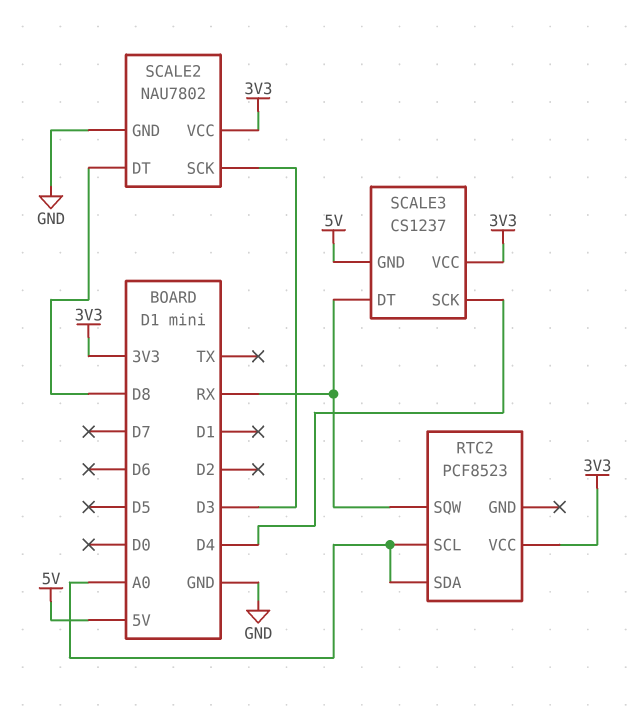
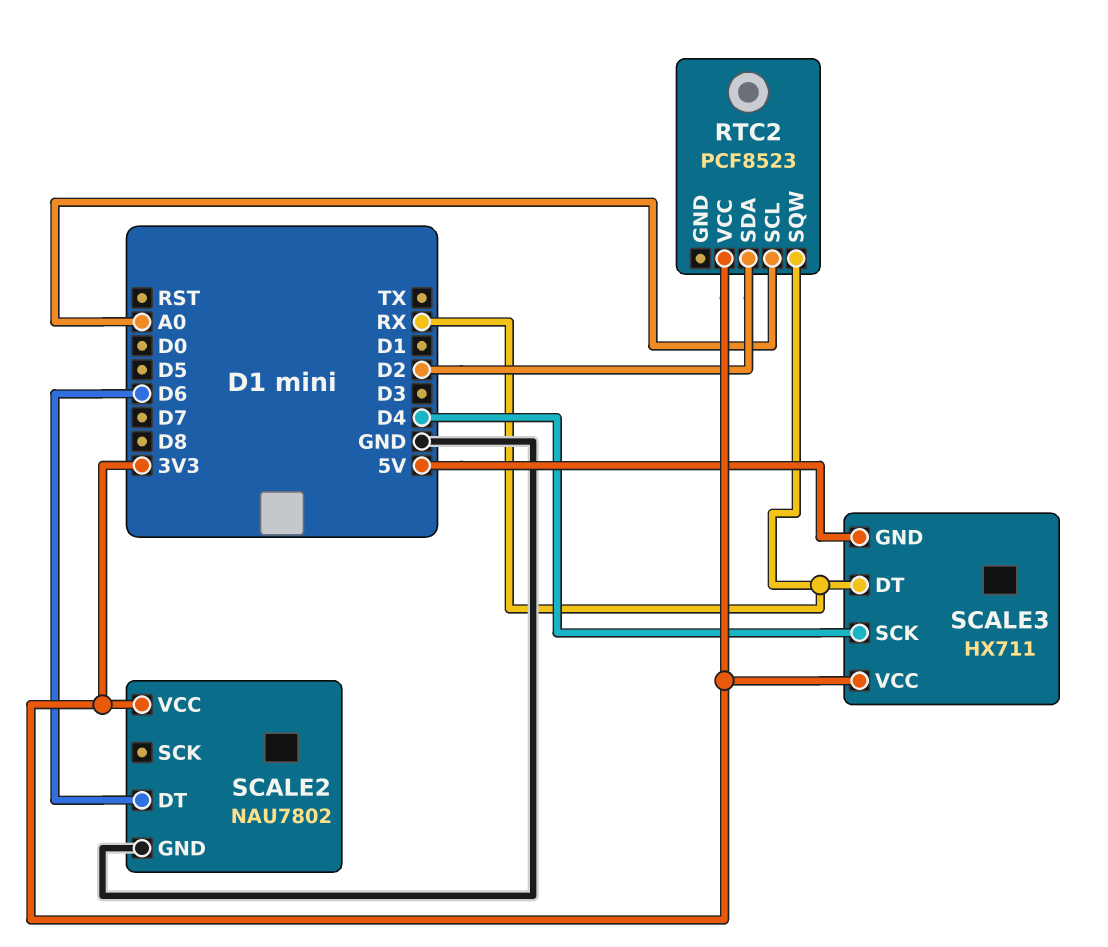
RTC2 pin SDA: A0 -> D2
SCALE2 pin DT: D8 -> D6
SCALE2 pin SCK: D3 -> none
SCALE3: CS1237 -> HX711

